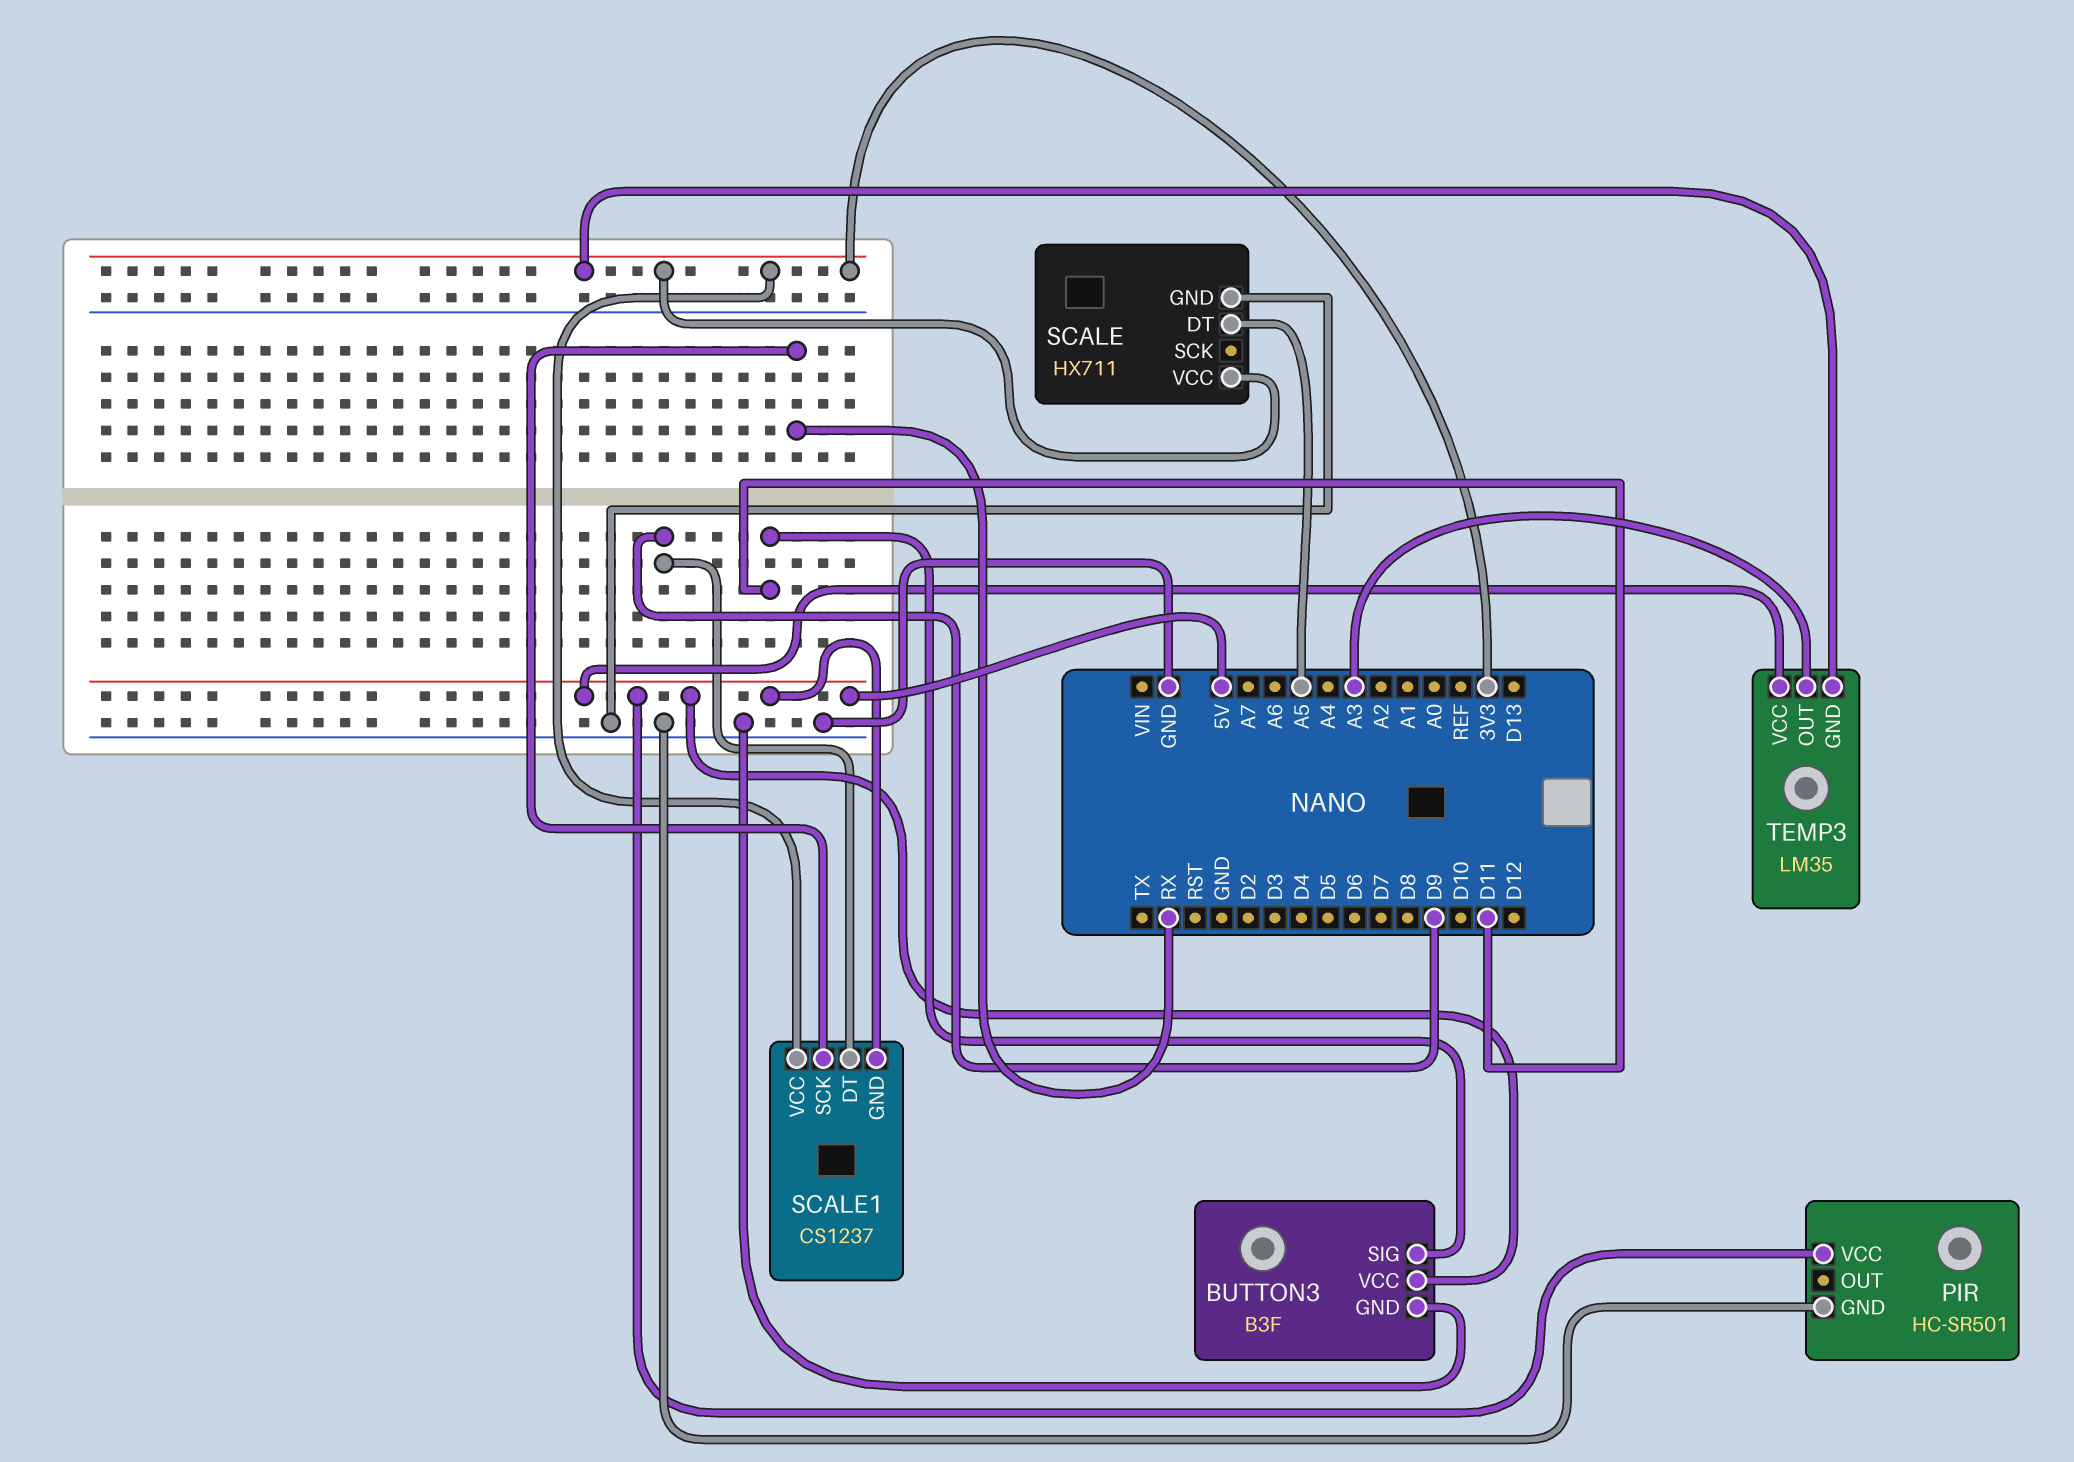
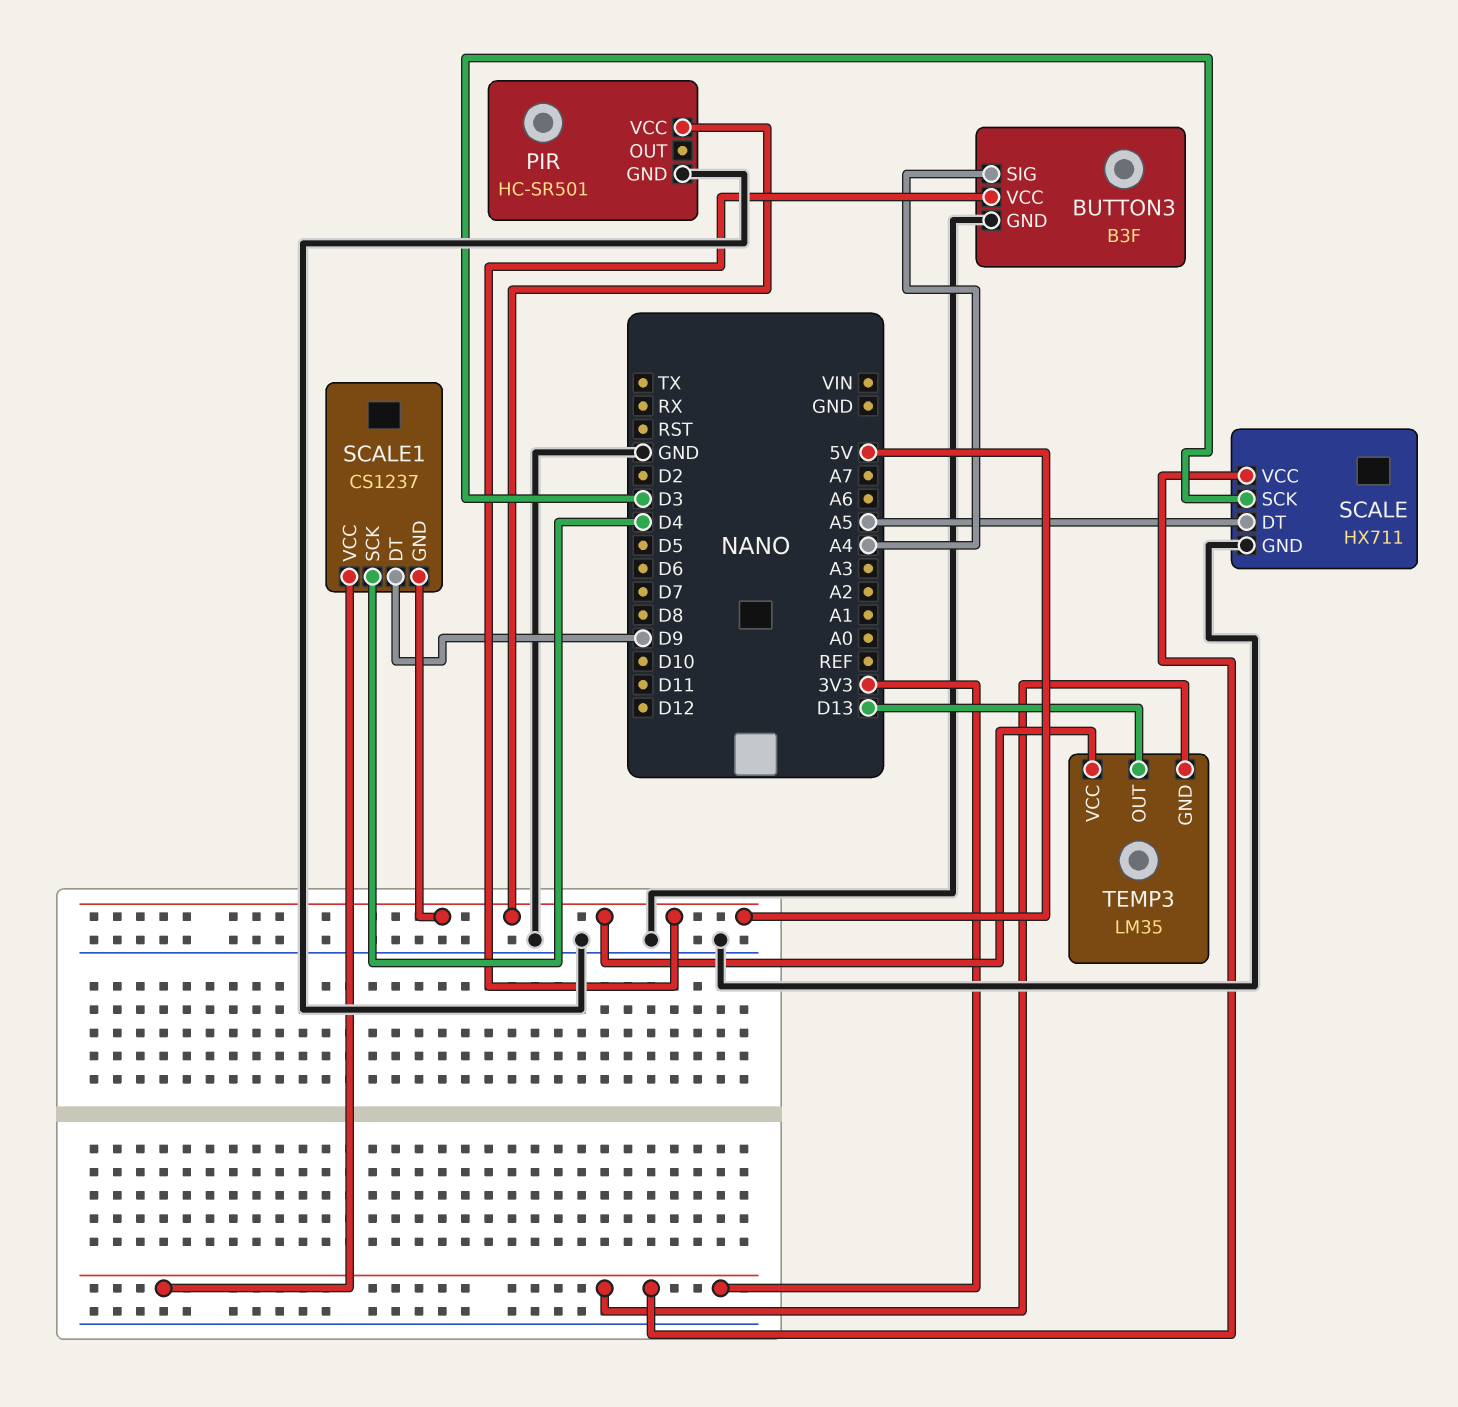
BUTTON3 pin SIG: D11 -> A4
SCALE pin SCK: none -> D3
SCALE1 pin SCK: RX -> D4
TEMP3 pin OUT: A3 -> D13

